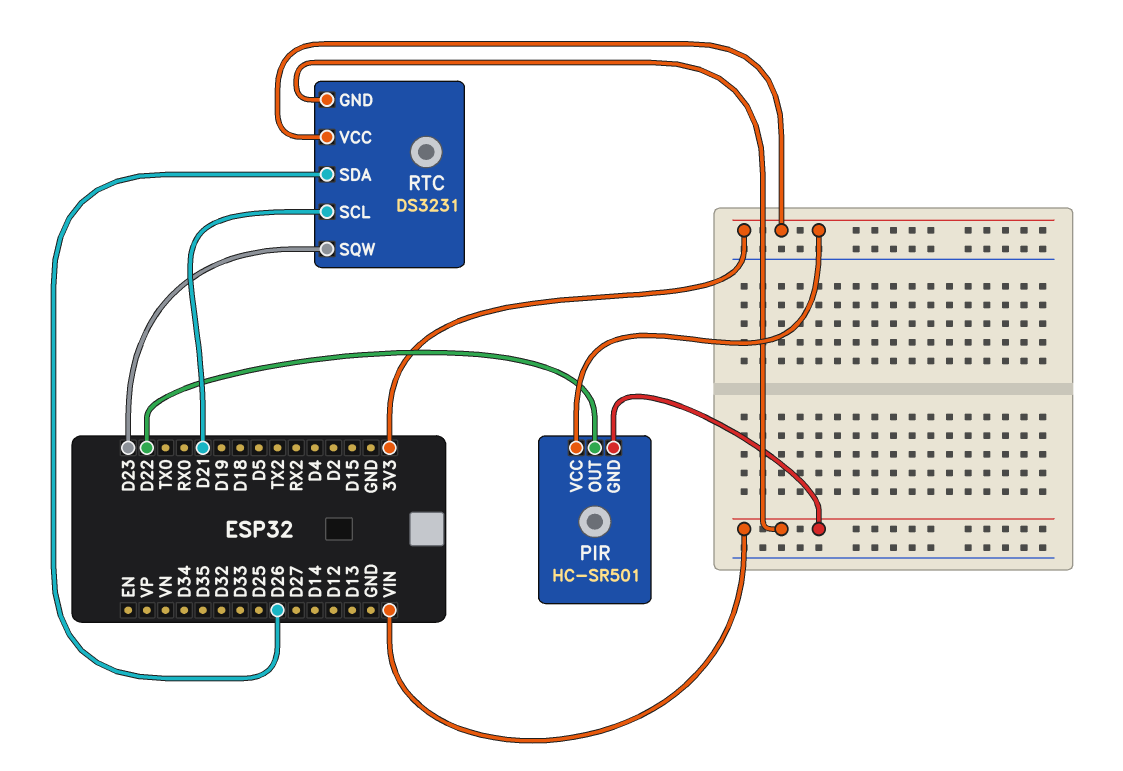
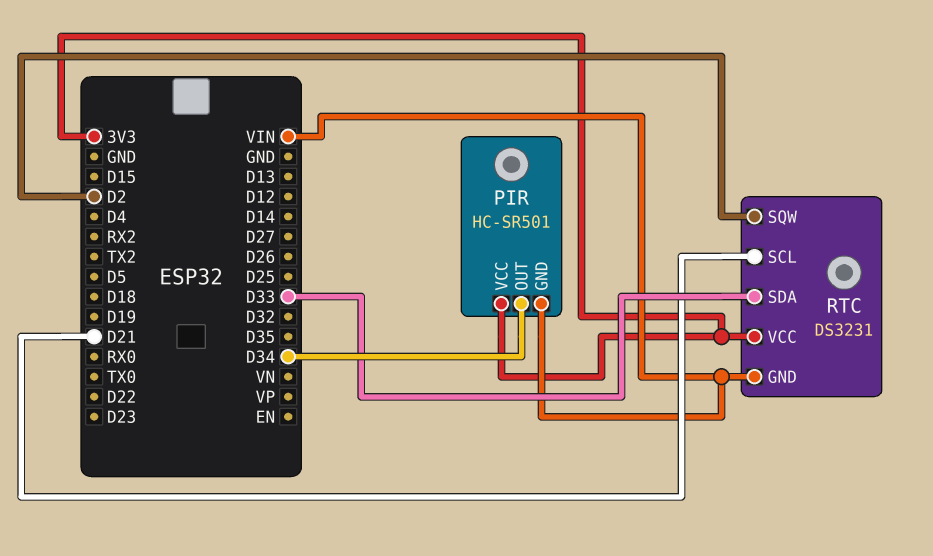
PIR pin OUT: D22 -> D34
RTC pin SDA: D26 -> D33
RTC pin SQW: D23 -> D2

